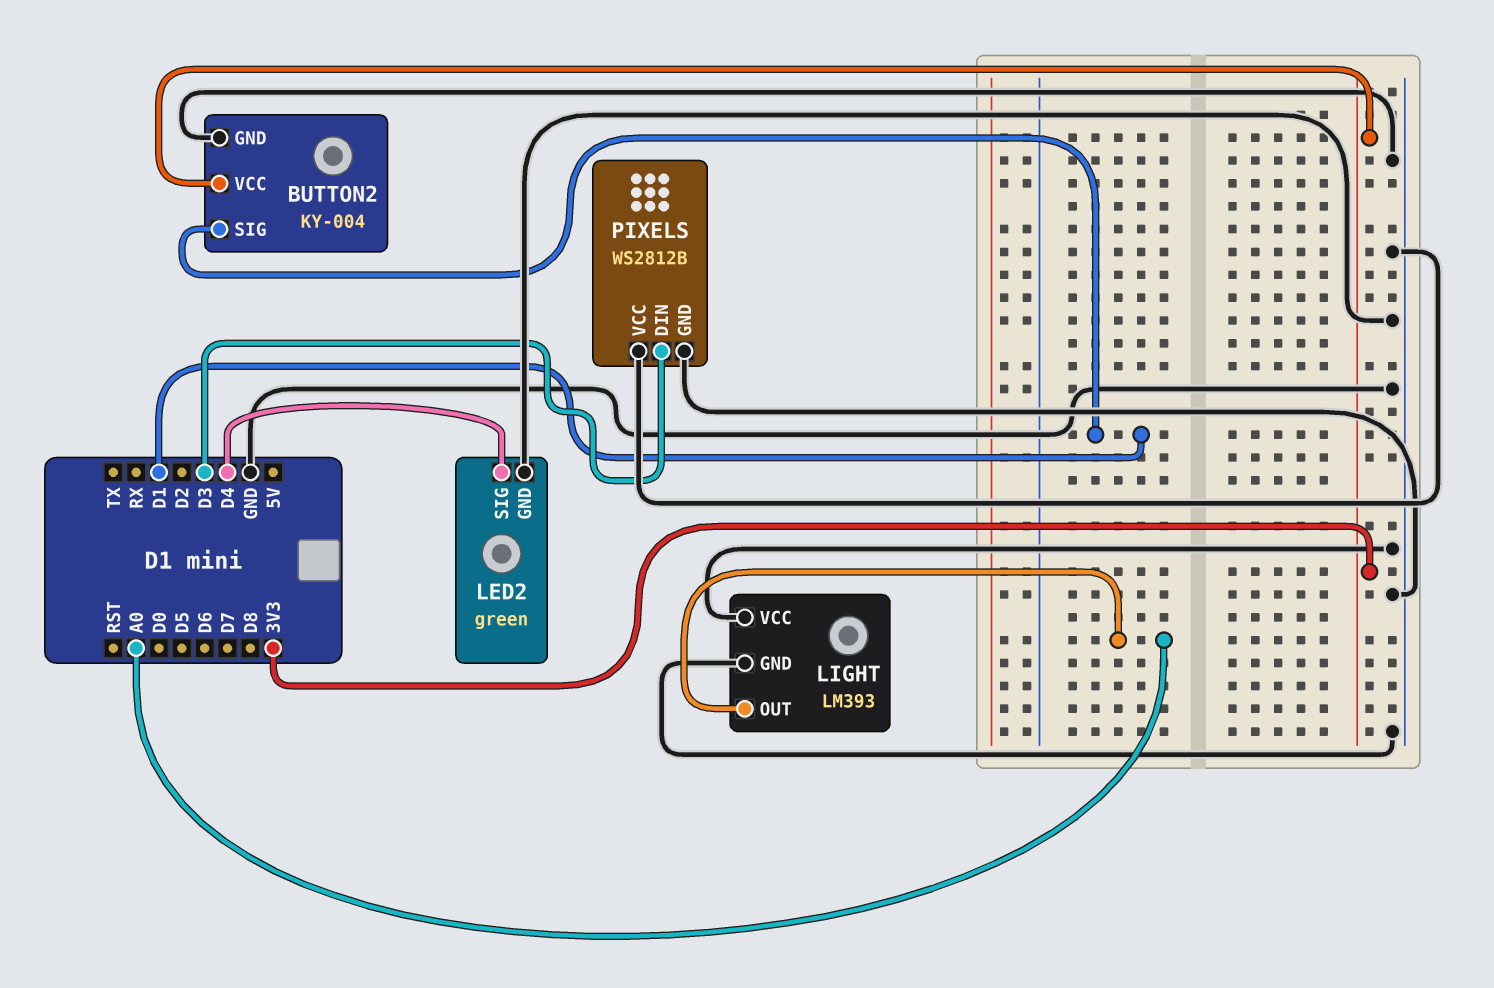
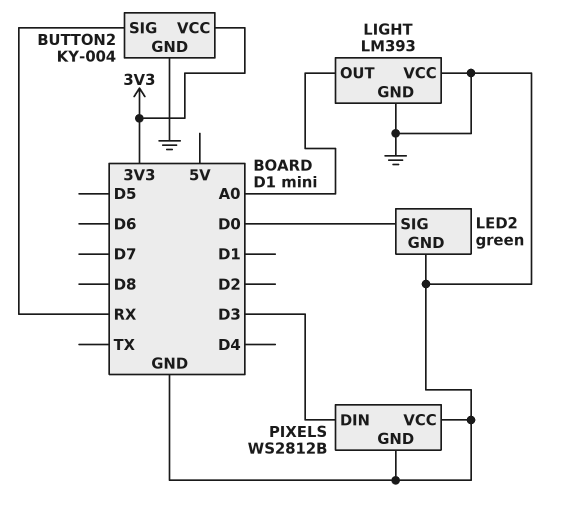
BUTTON2 pin SIG: D1 -> RX
LED2 pin SIG: D4 -> D0

